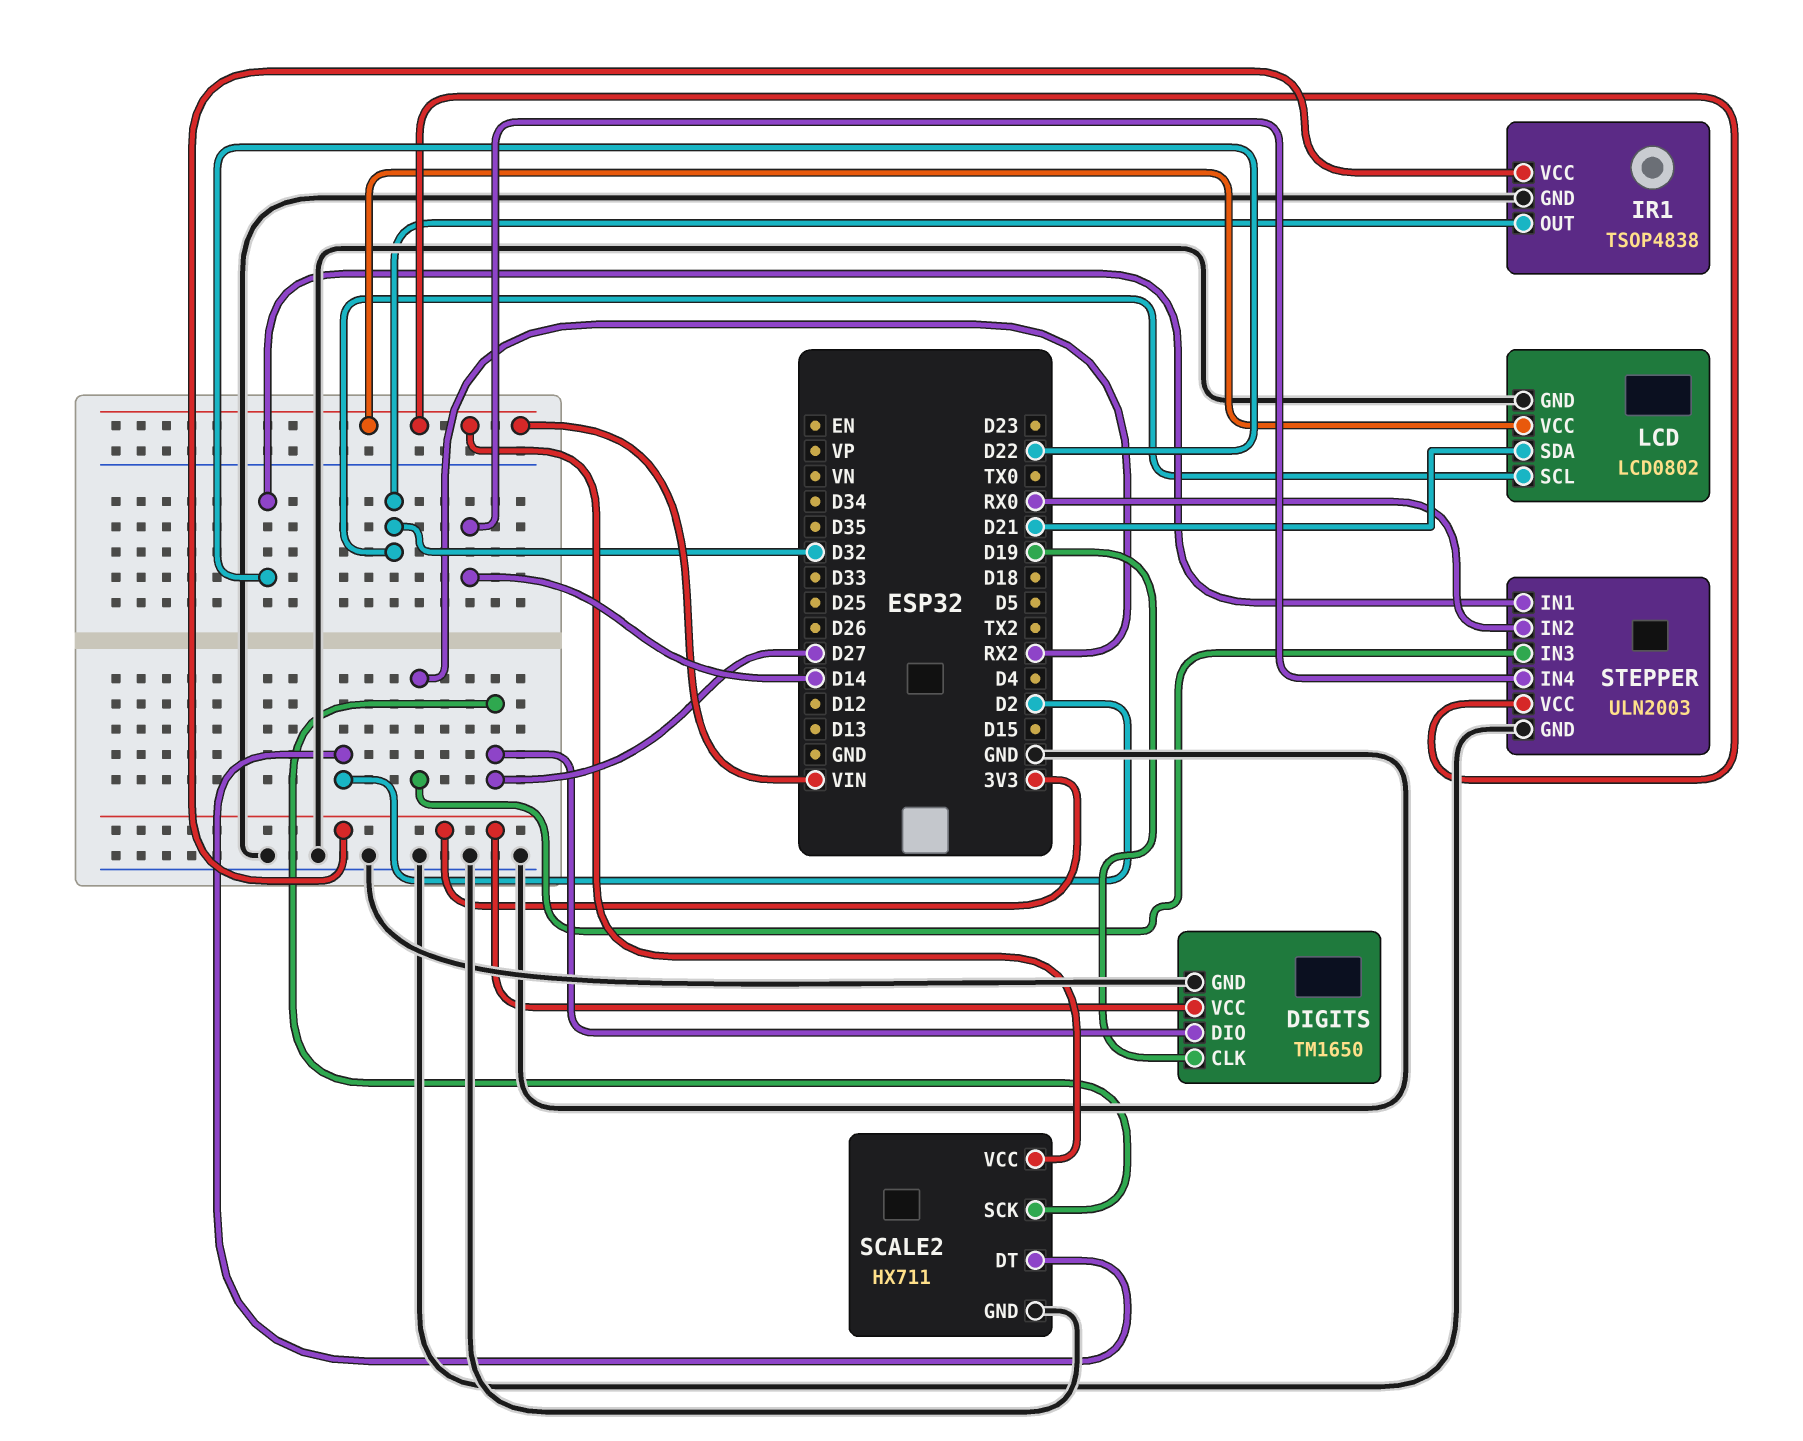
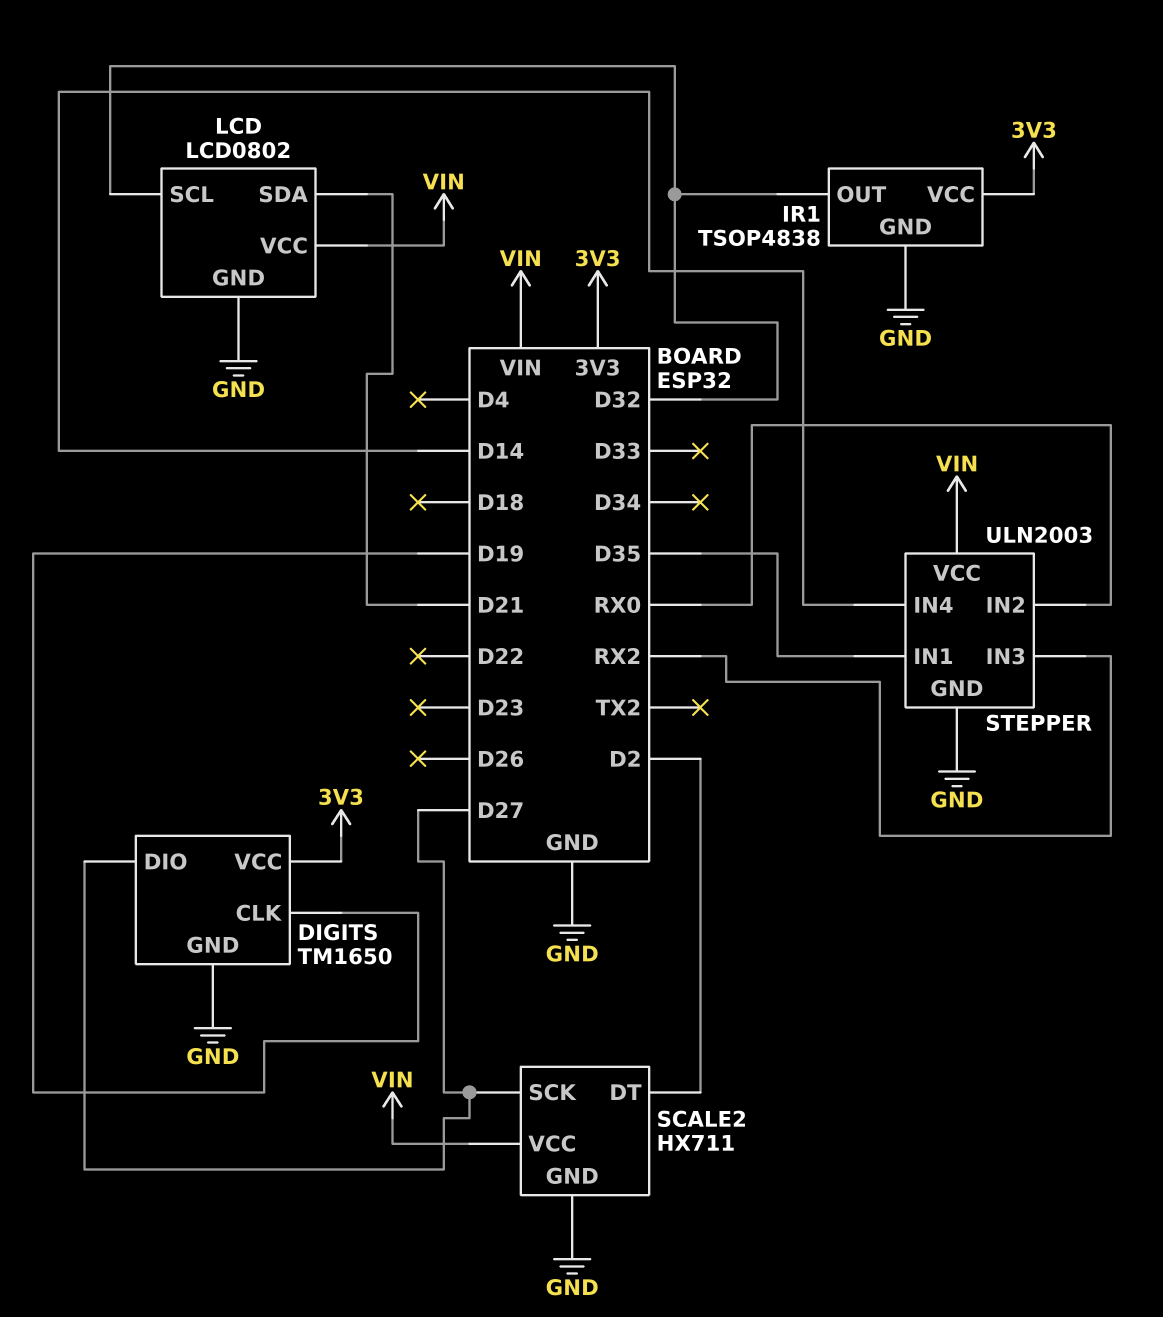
STEPPER pin IN1: D22 -> D35

